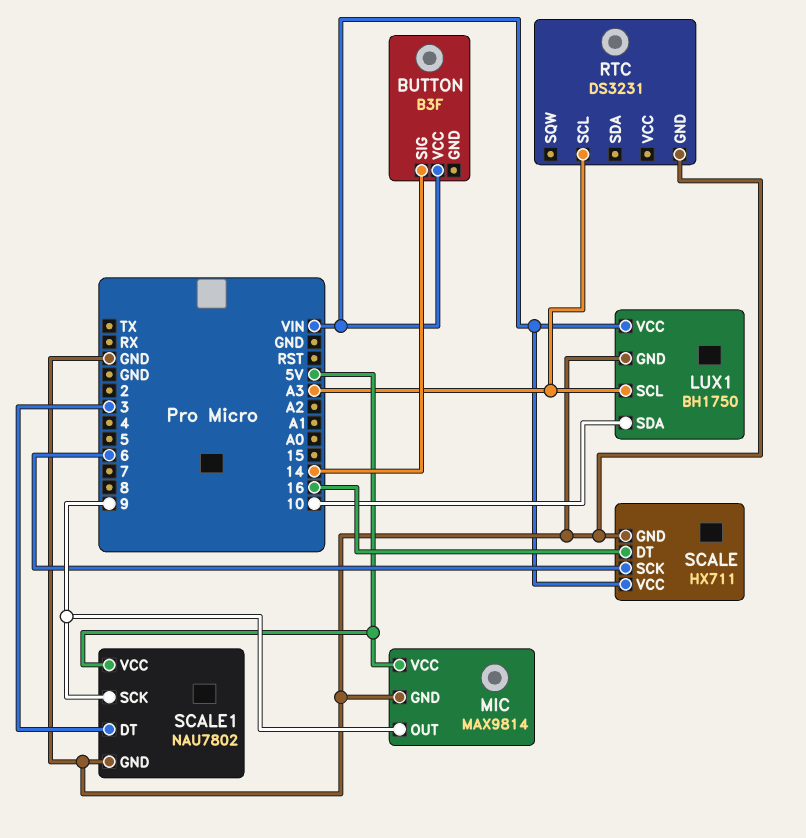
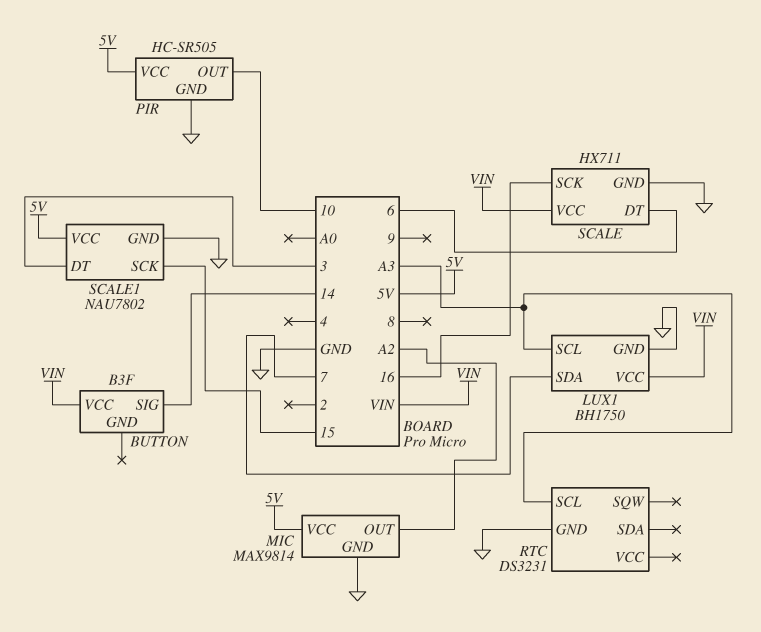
LUX1 pin SDA: 10 -> 7
MIC pin OUT: 9 -> A2
PIR: none -> HC-SR505
PIR pin GND: none -> GND
PIR pin OUT: none -> 10
PIR pin VCC: none -> 5V
SCALE pin DT: 16 -> 6
SCALE pin SCK: 6 -> 16
SCALE1 pin SCK: 9 -> 15

